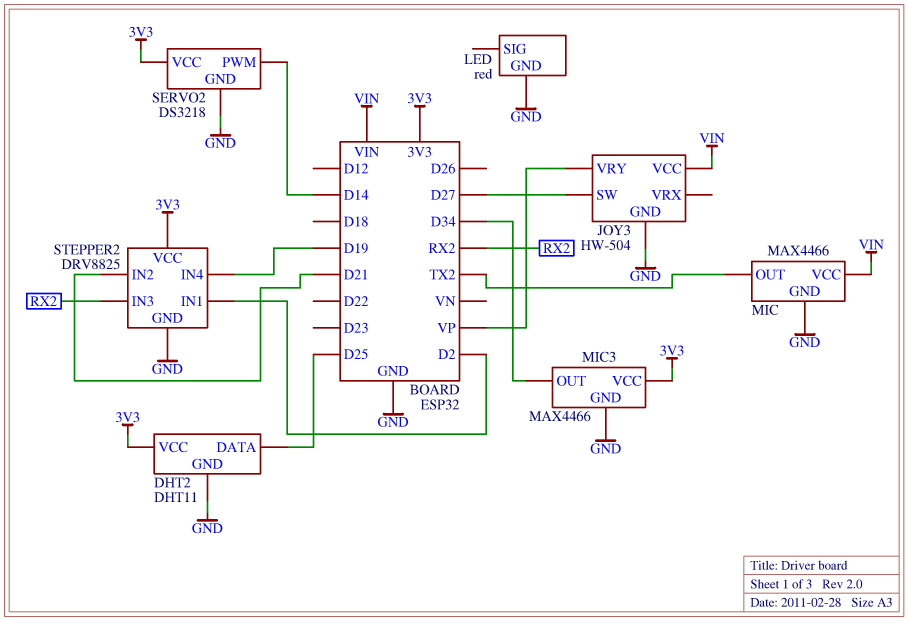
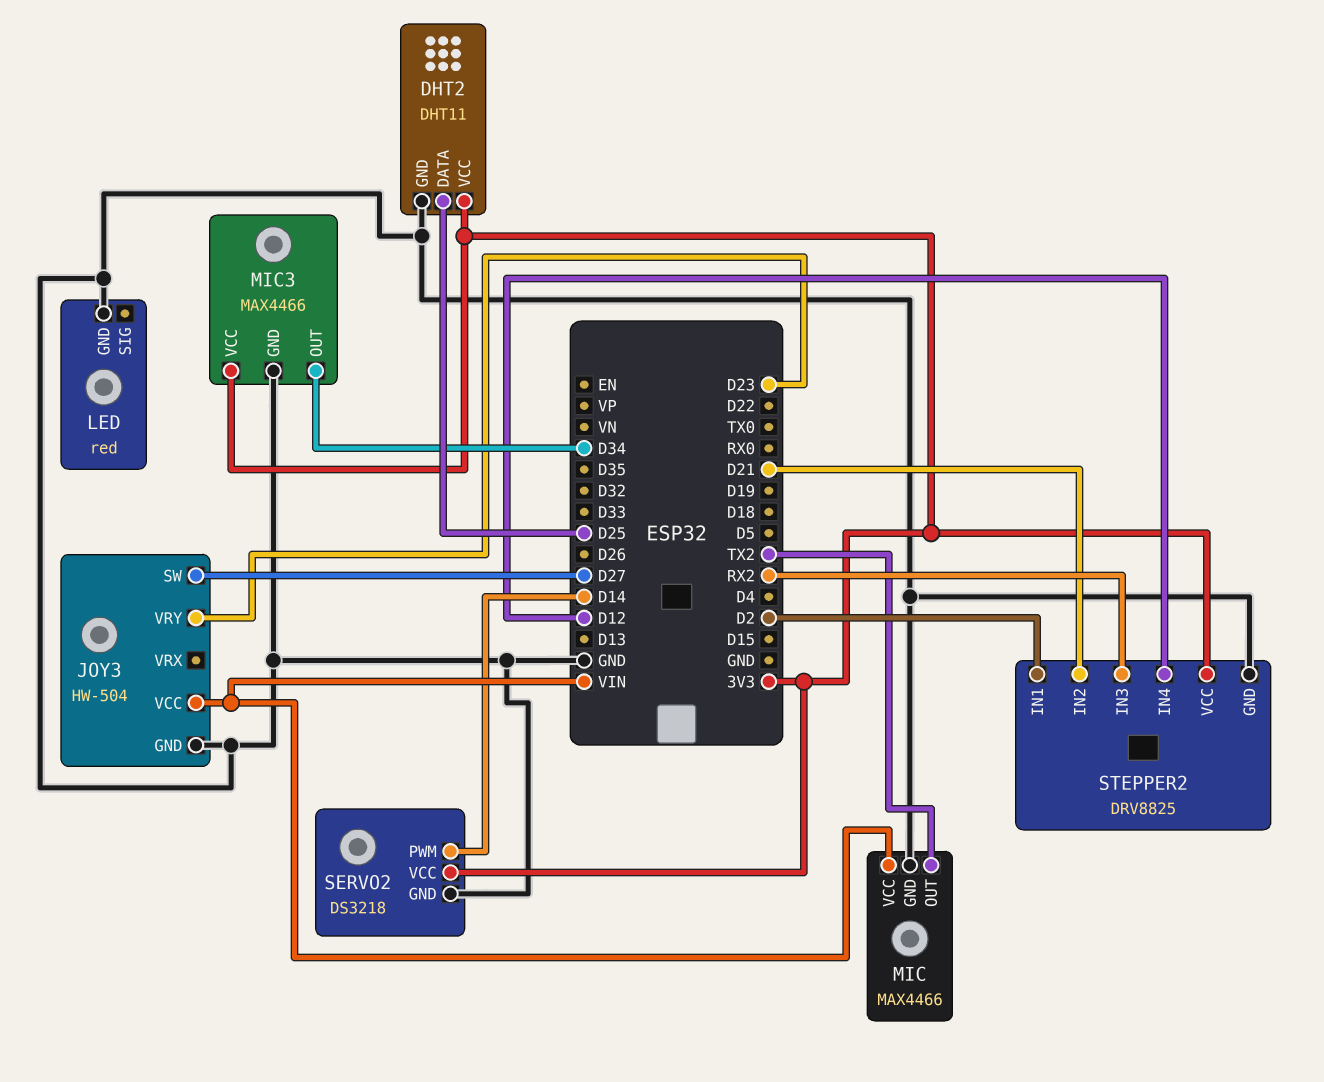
JOY3 pin VRY: VP -> D23
STEPPER2 pin IN4: D19 -> D12

